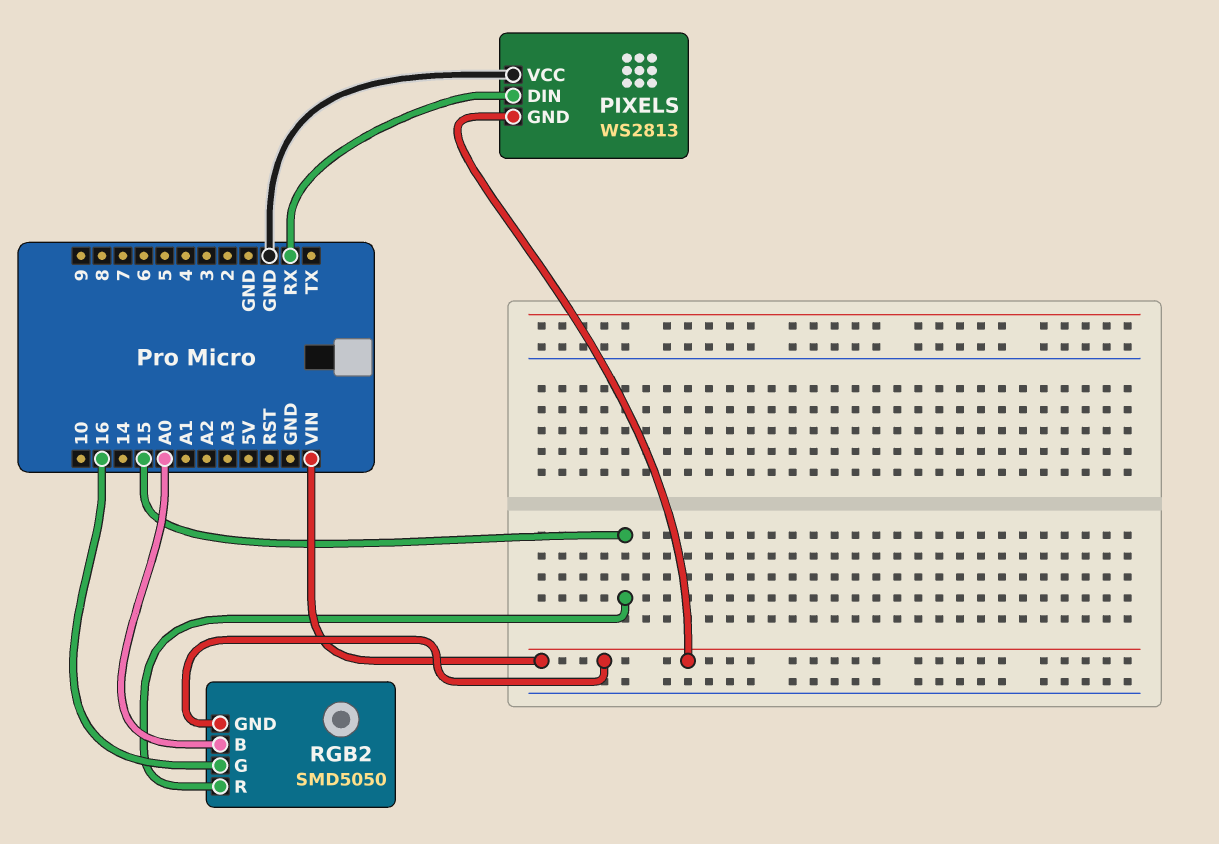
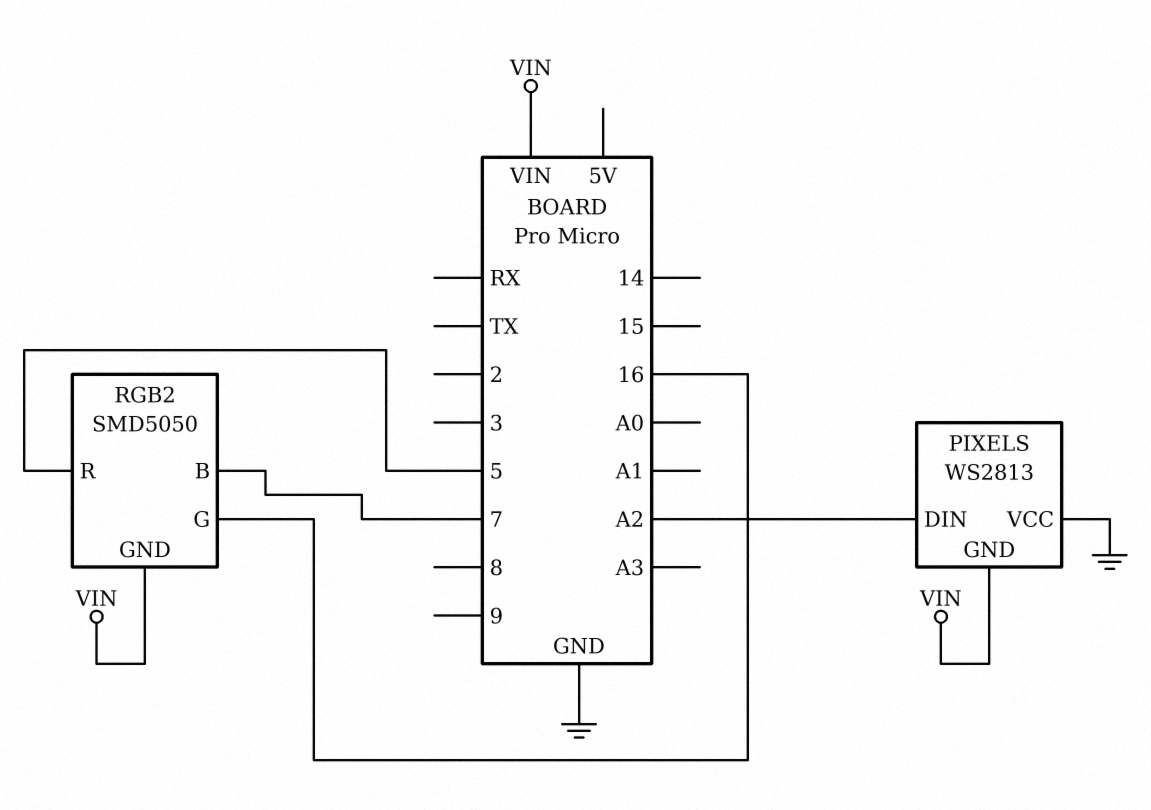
PIXELS pin DIN: RX -> A2
RGB2 pin B: A0 -> 7
RGB2 pin R: 15 -> 5

